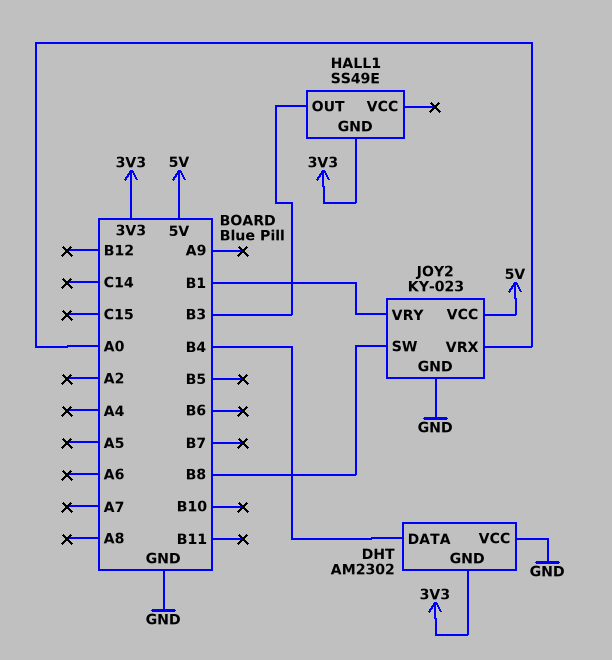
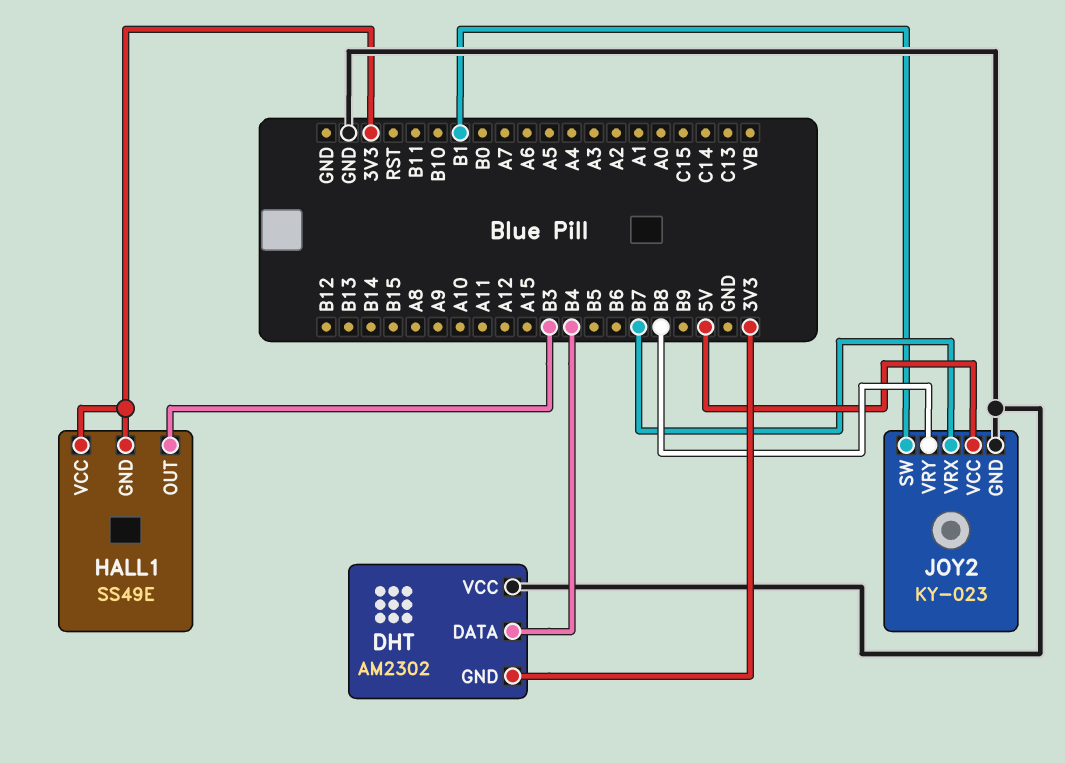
HALL1 pin VCC: none -> 3V3
JOY2 pin SW: B8 -> B1
JOY2 pin VRX: A0 -> B7
JOY2 pin VRY: B1 -> B8

